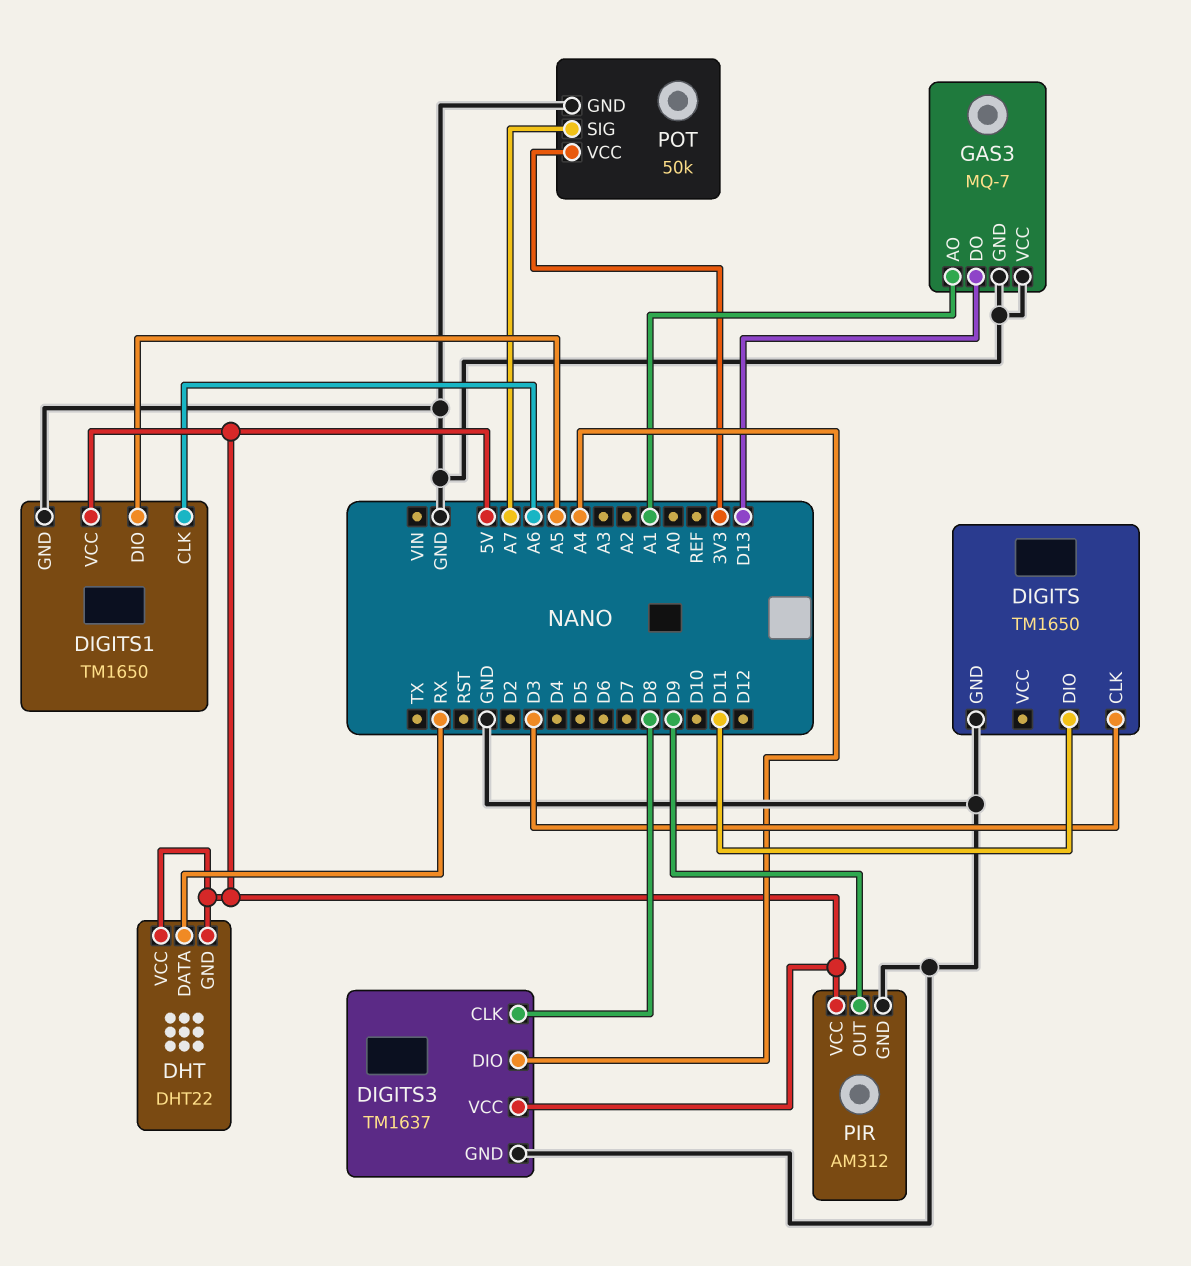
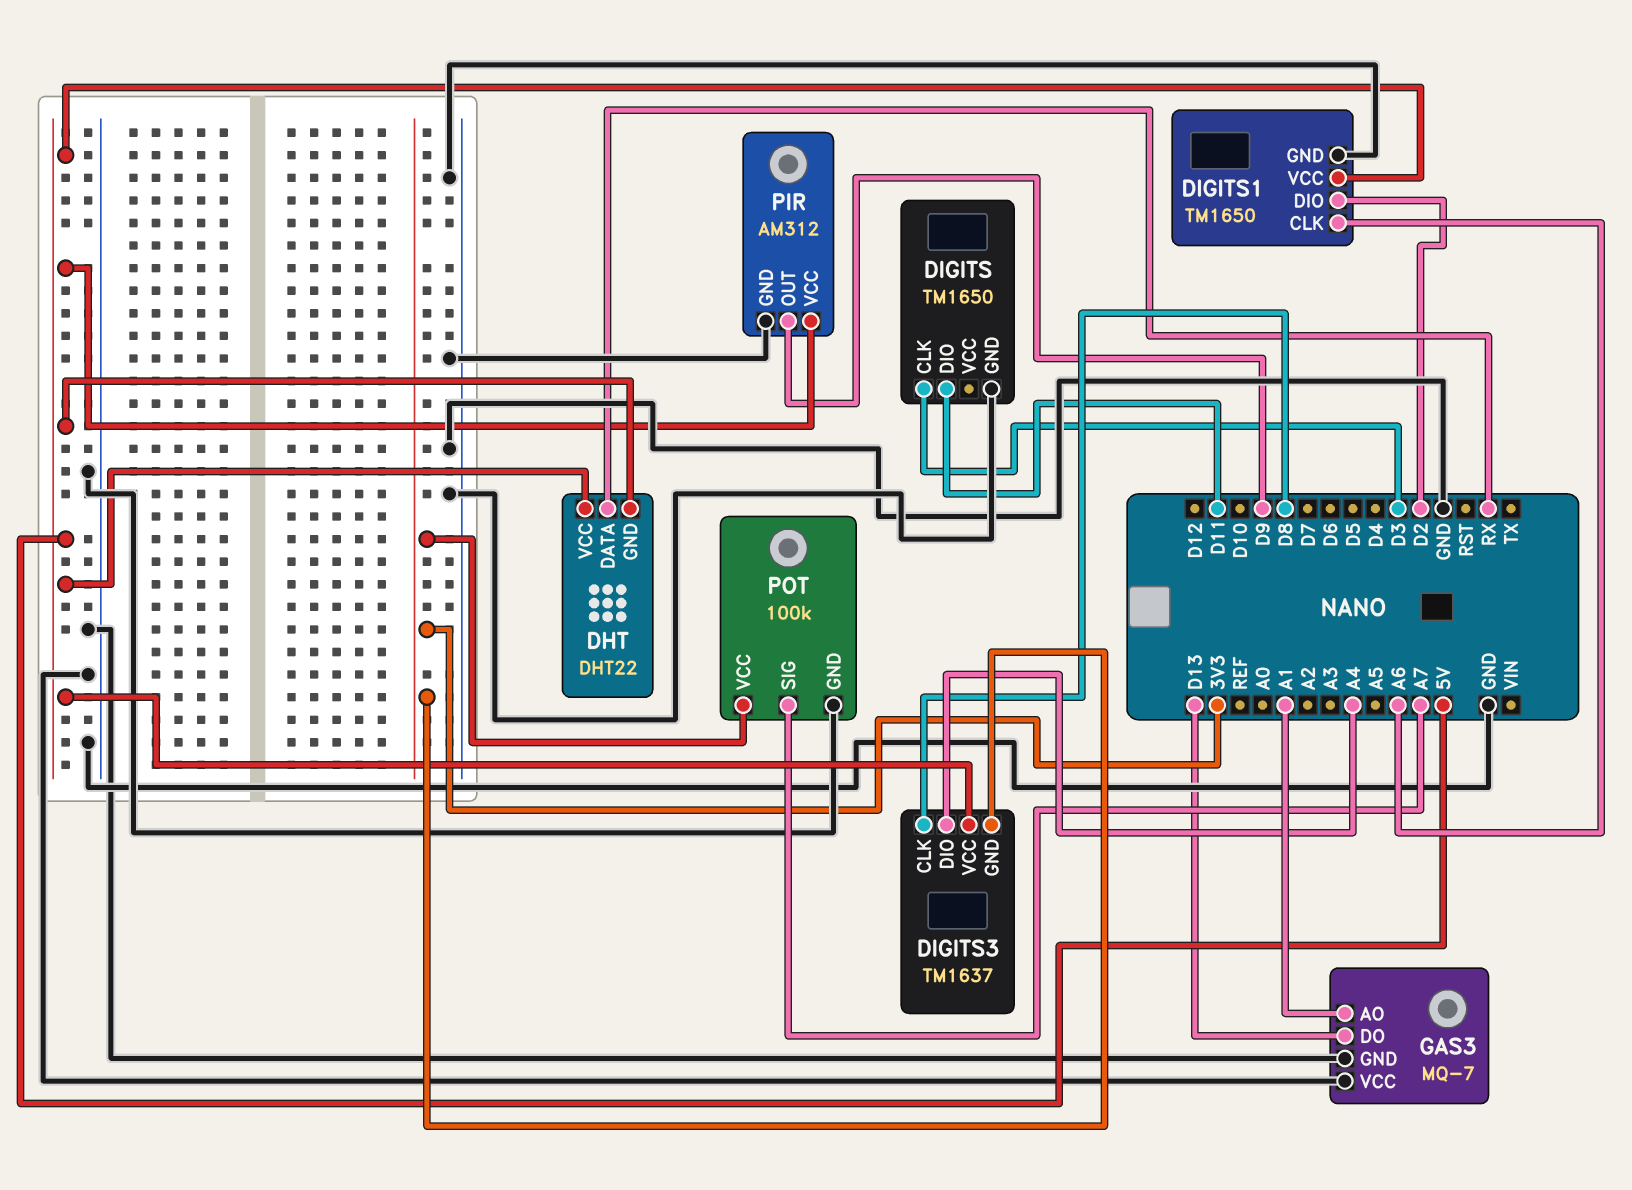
DIGITS1 pin DIO: A5 -> D2
DIGITS3 pin GND: GND -> 3V3
POT: 50k -> 100k

